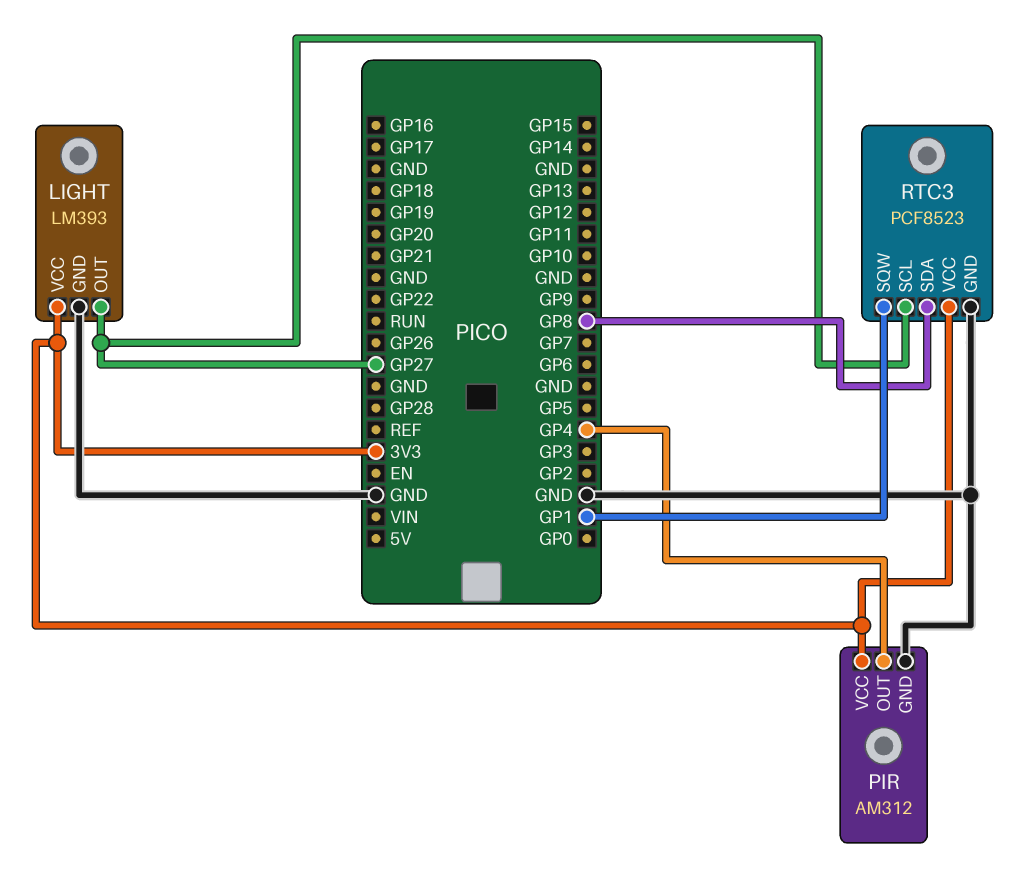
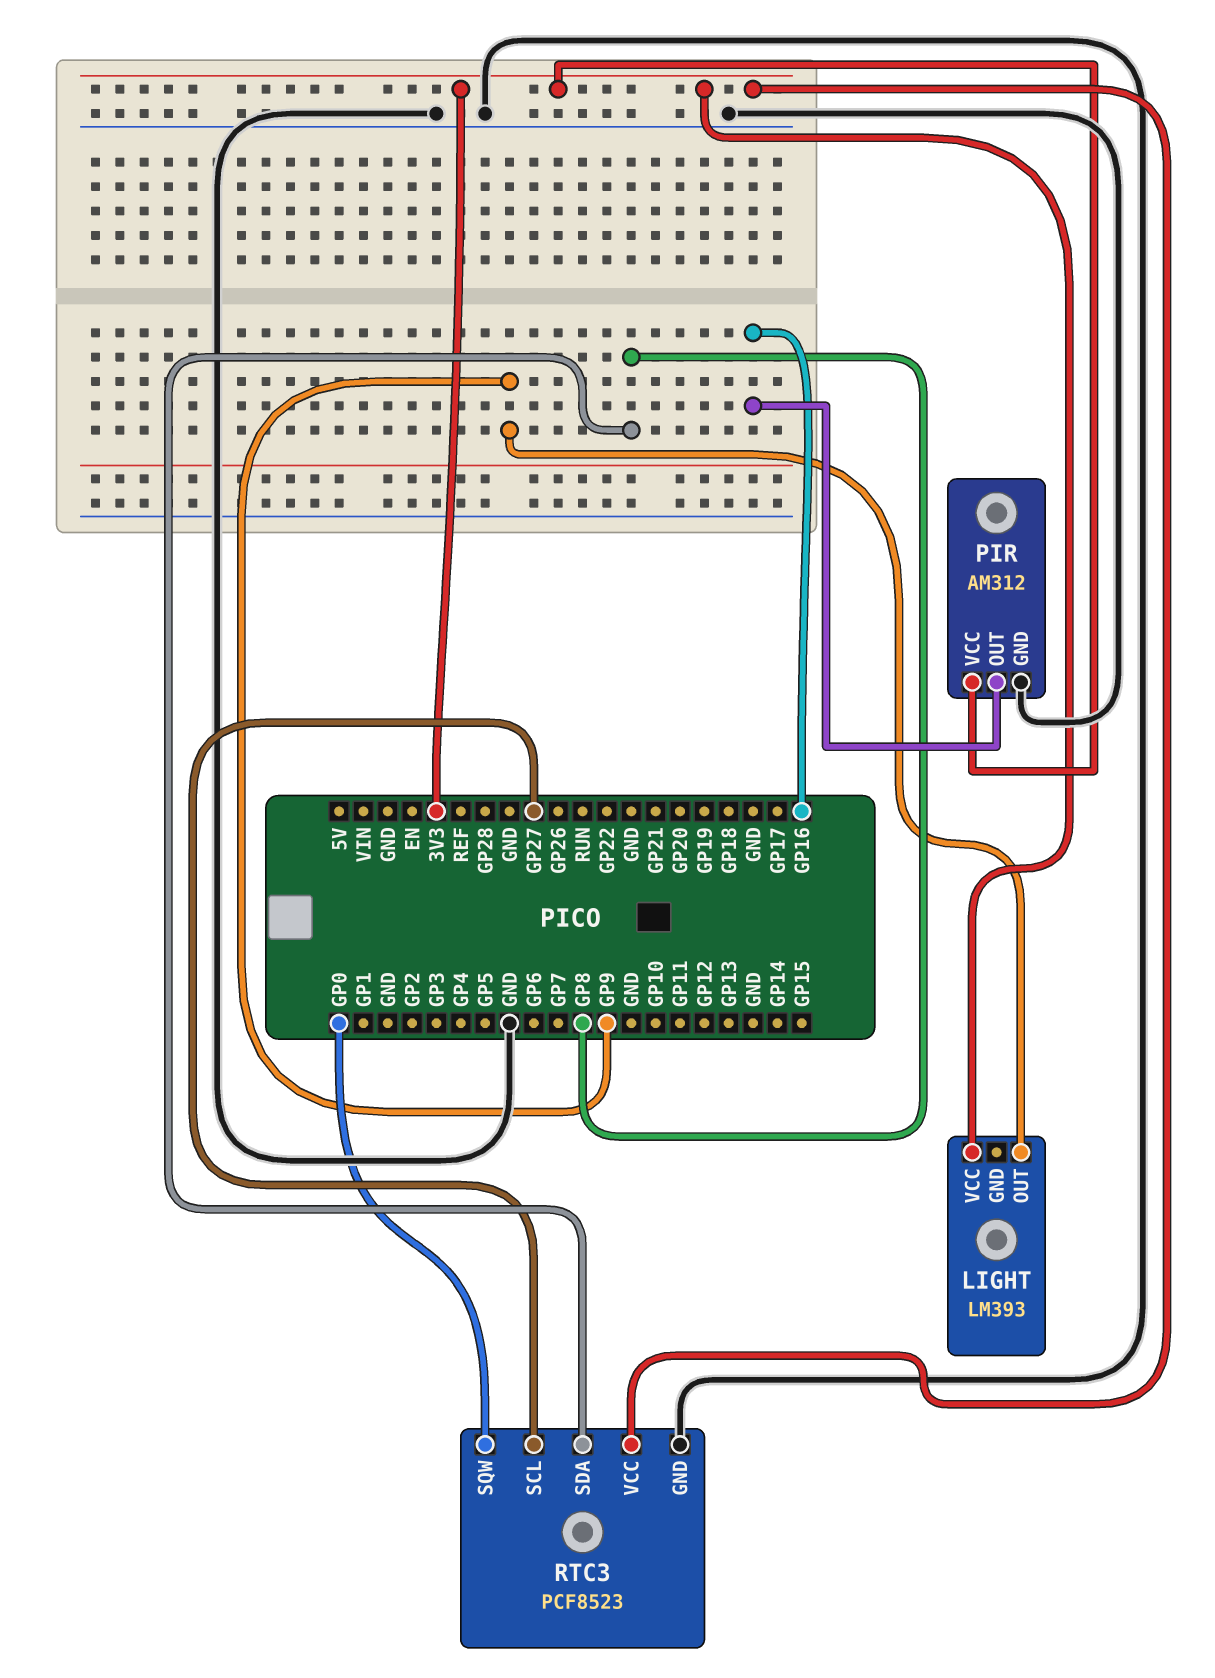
LIGHT pin GND: GND -> none
LIGHT pin OUT: GP27 -> GP9
PIR pin OUT: GP4 -> GP16
RTC3 pin SQW: GP1 -> GP0

